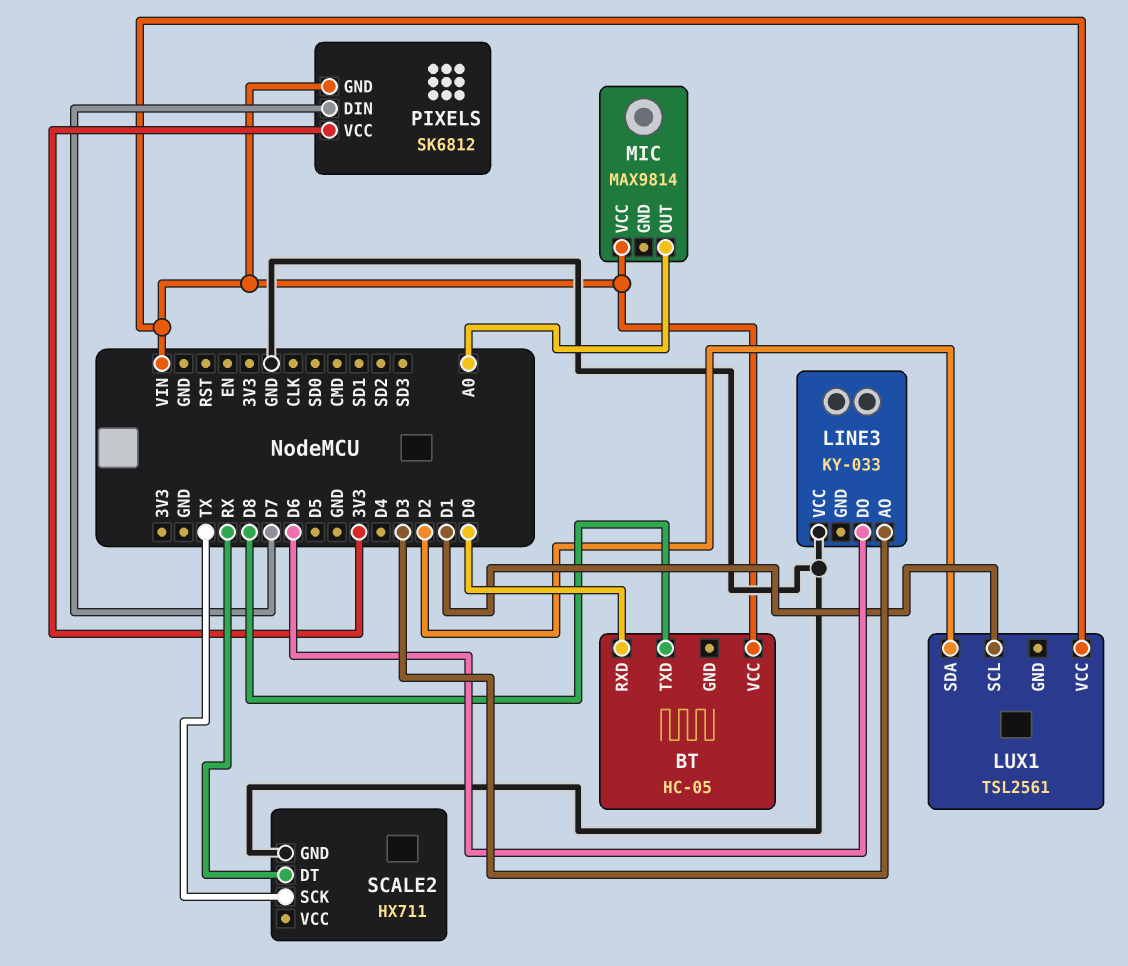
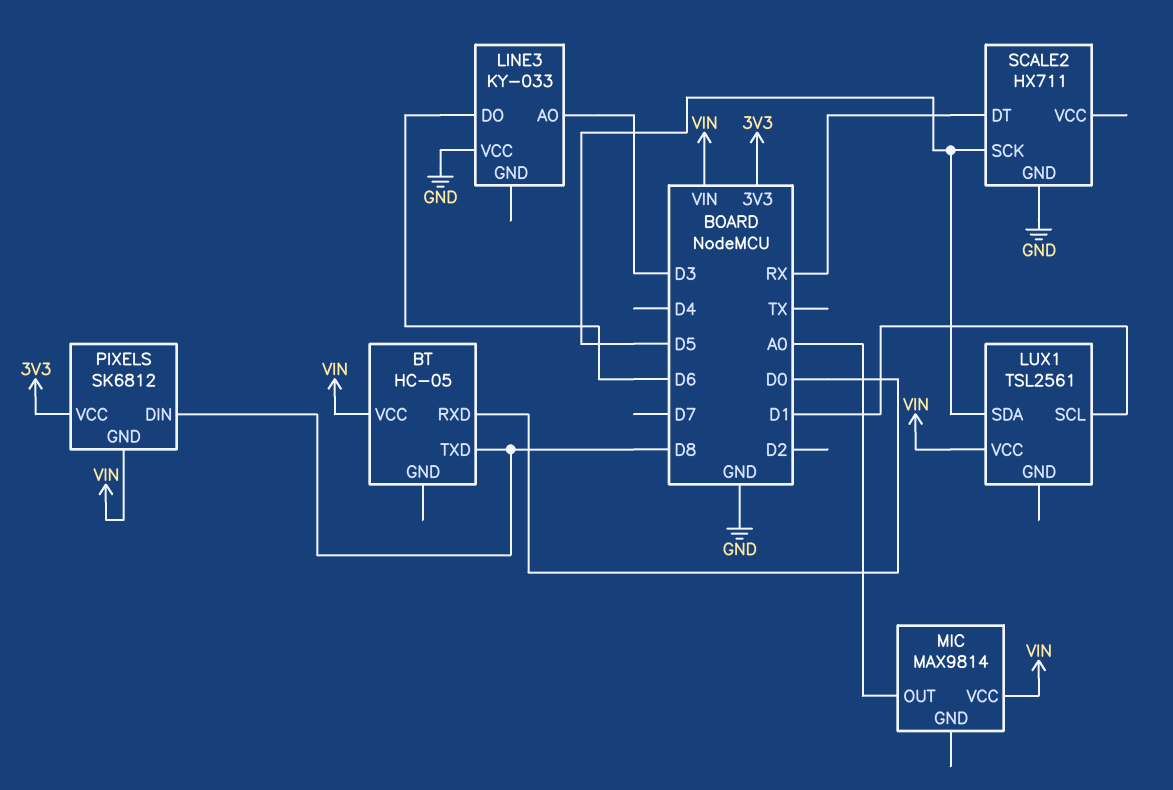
LUX1 pin SDA: D2 -> D5
PIXELS pin DIN: D7 -> D8
SCALE2 pin SCK: TX -> D5

